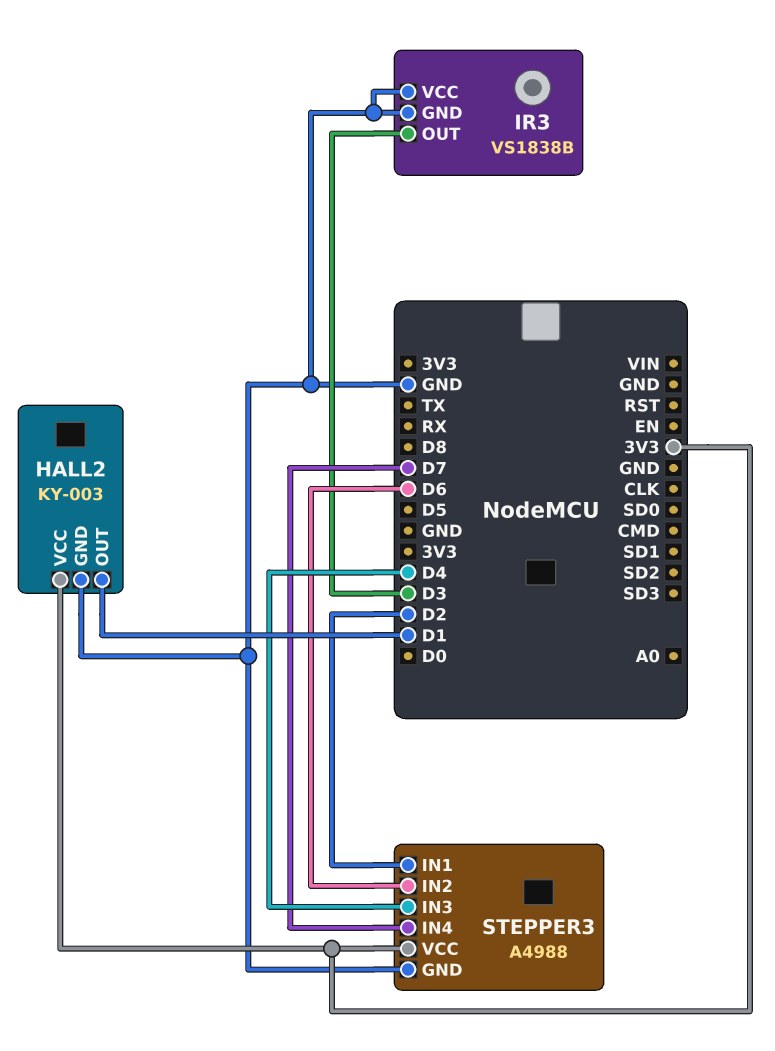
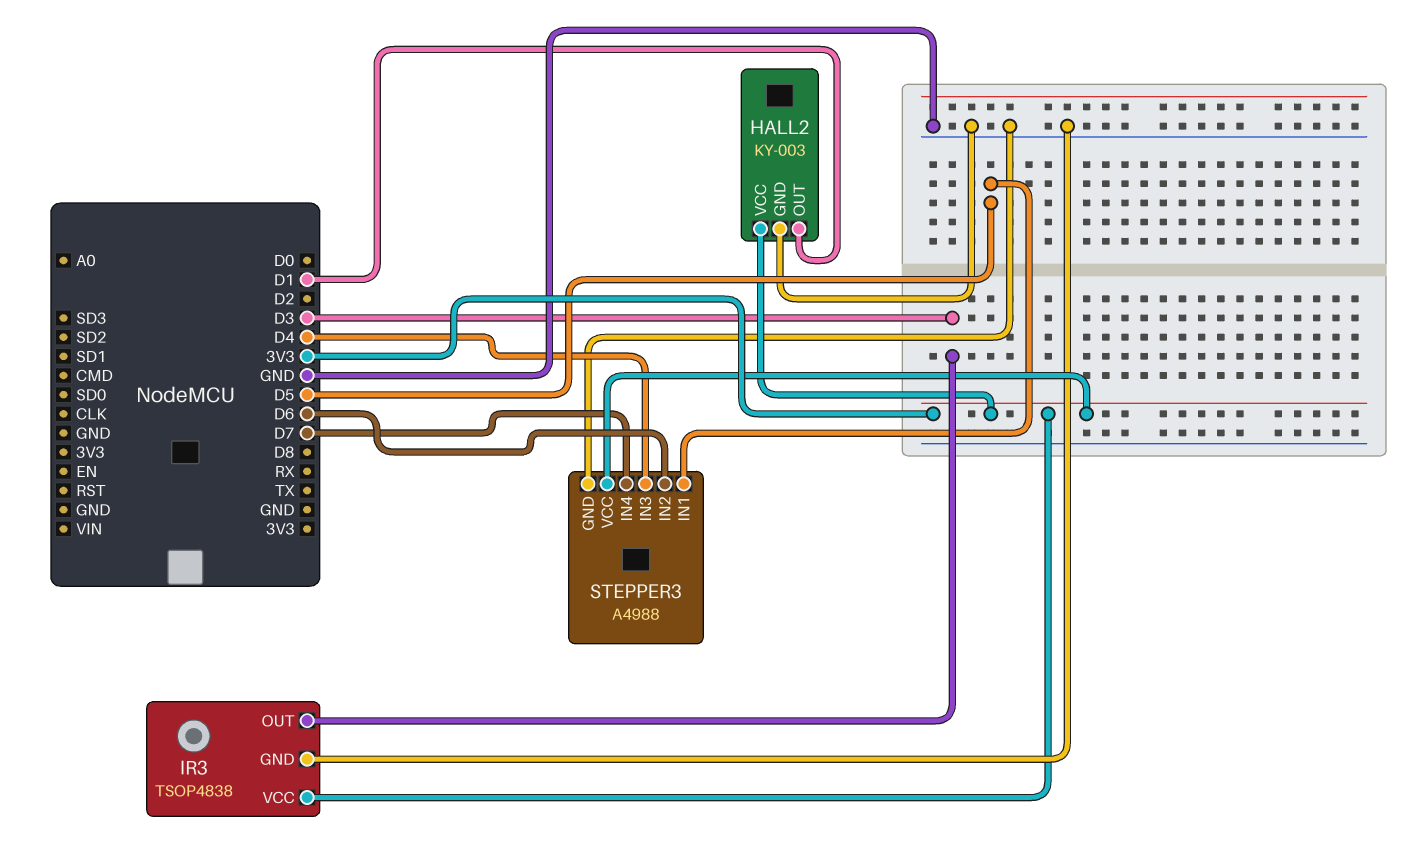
IR3: VS1838B -> TSOP4838
IR3 pin VCC: GND -> 3V3
STEPPER3 pin IN1: D2 -> D5

